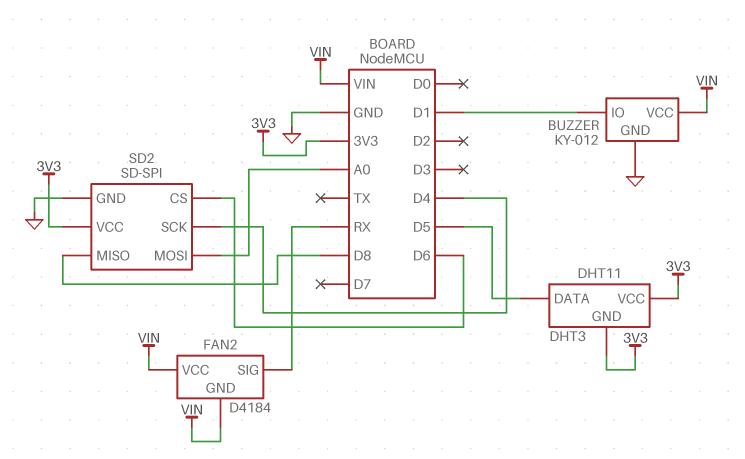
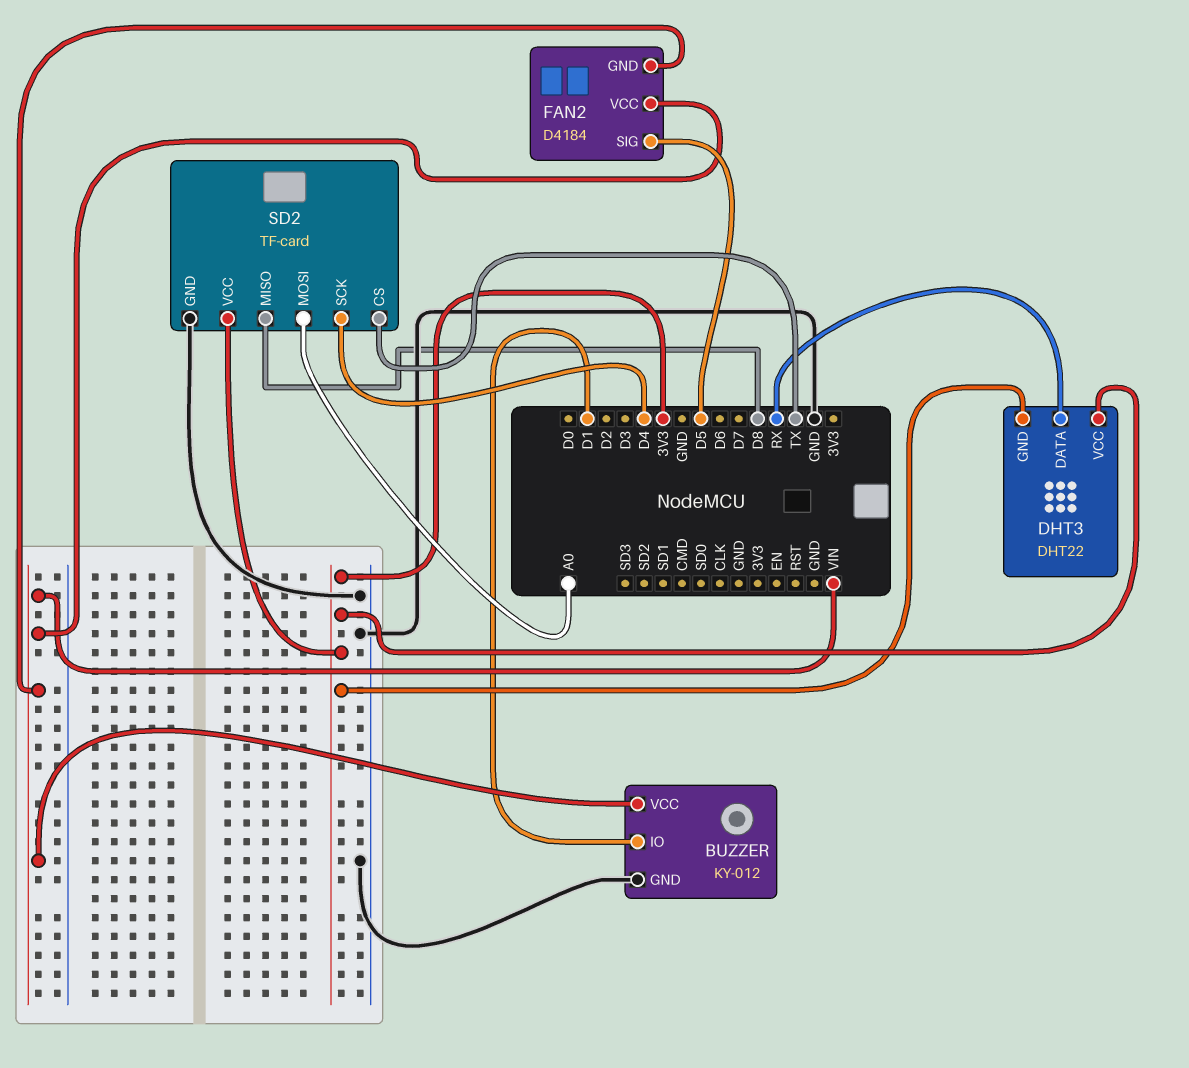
DHT3: DHT11 -> DHT22
DHT3 pin DATA: D5 -> RX
FAN2 pin SIG: RX -> D5
SD2: SD-SPI -> TF-card
SD2 pin CS: D6 -> TX

